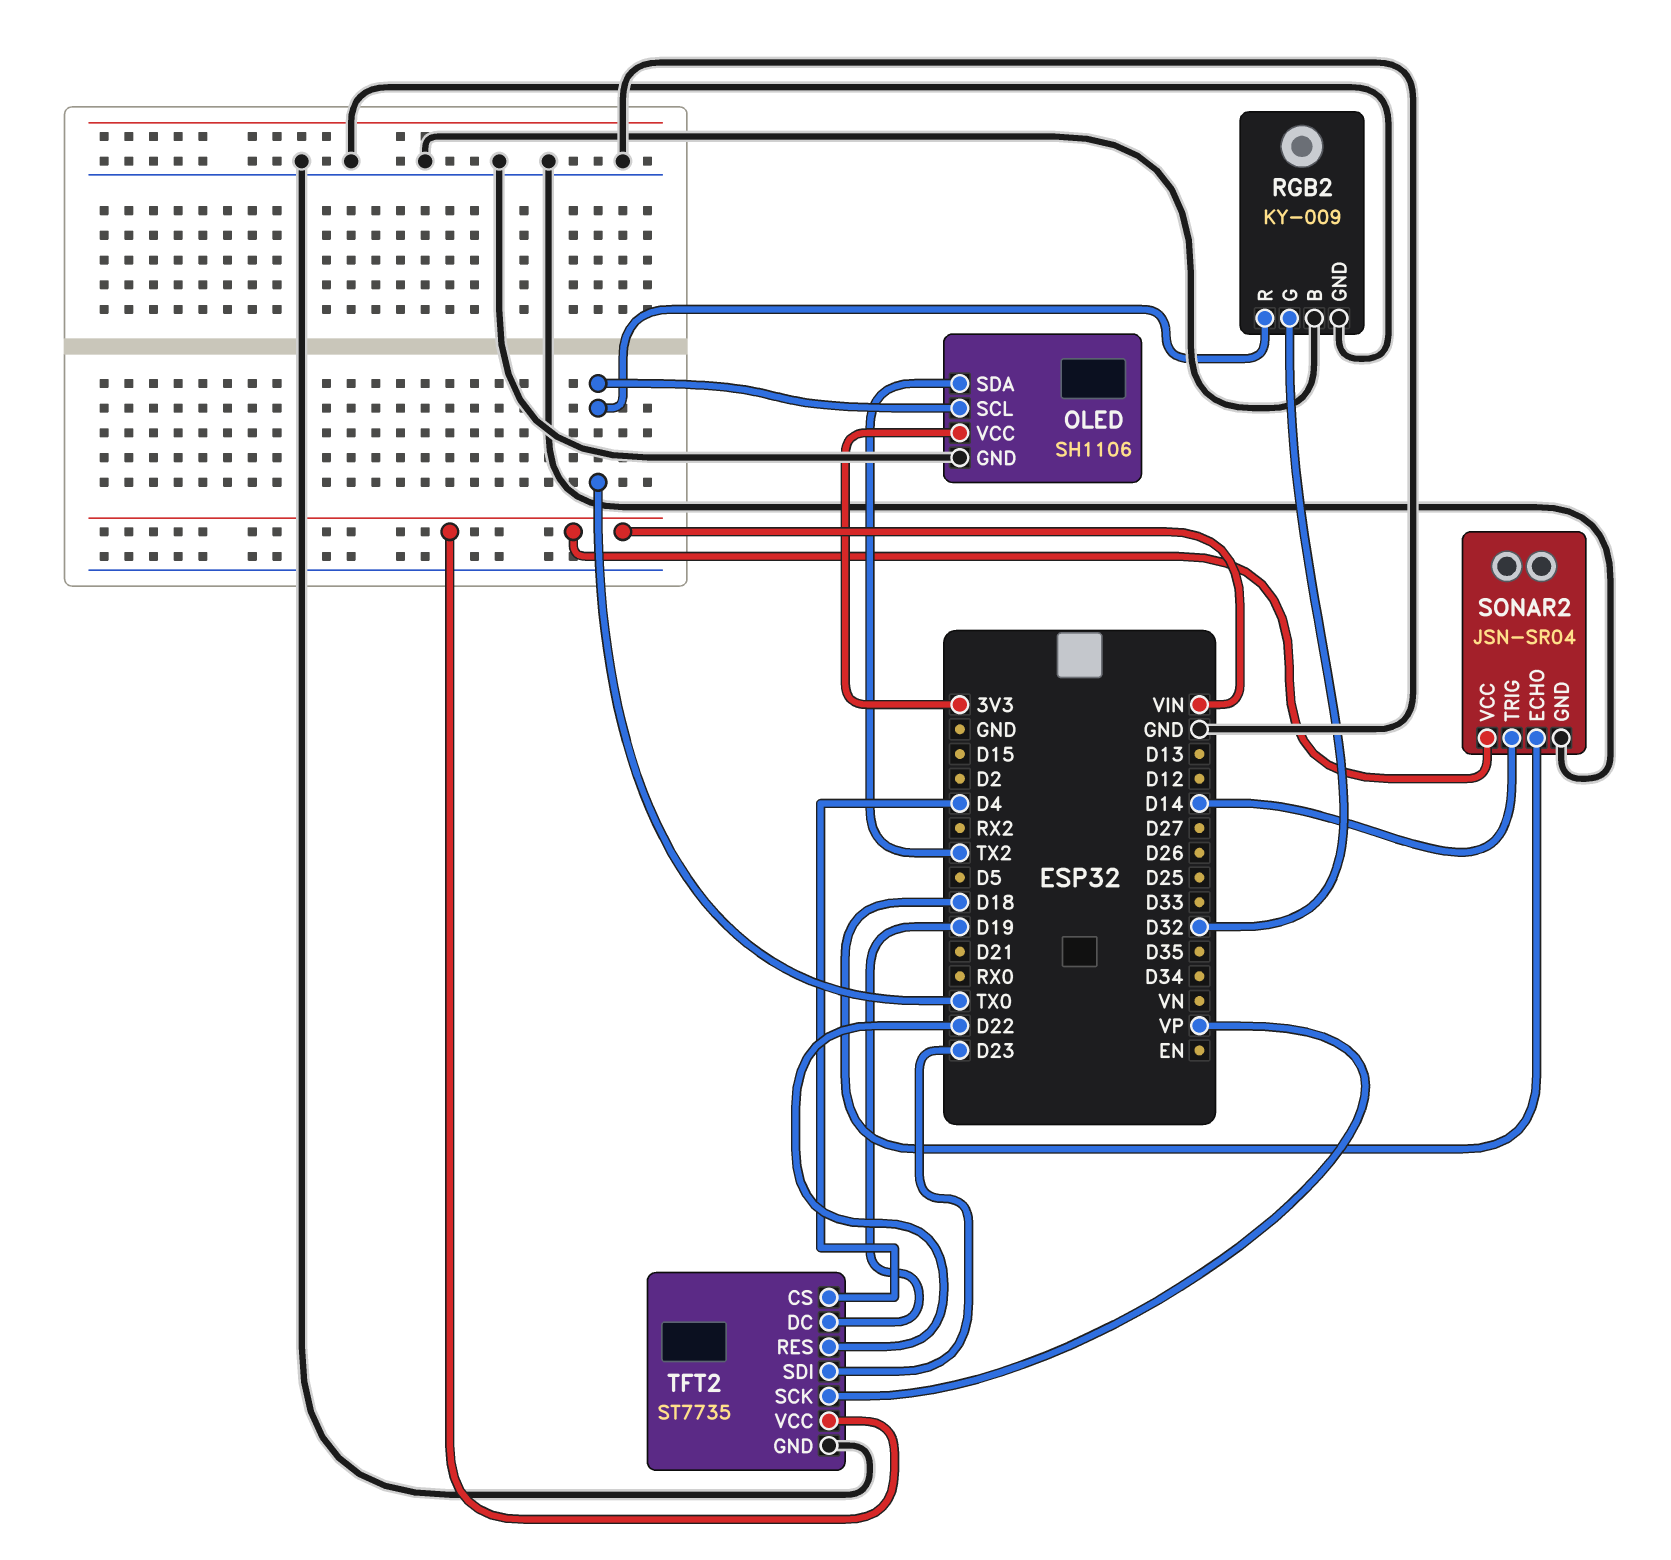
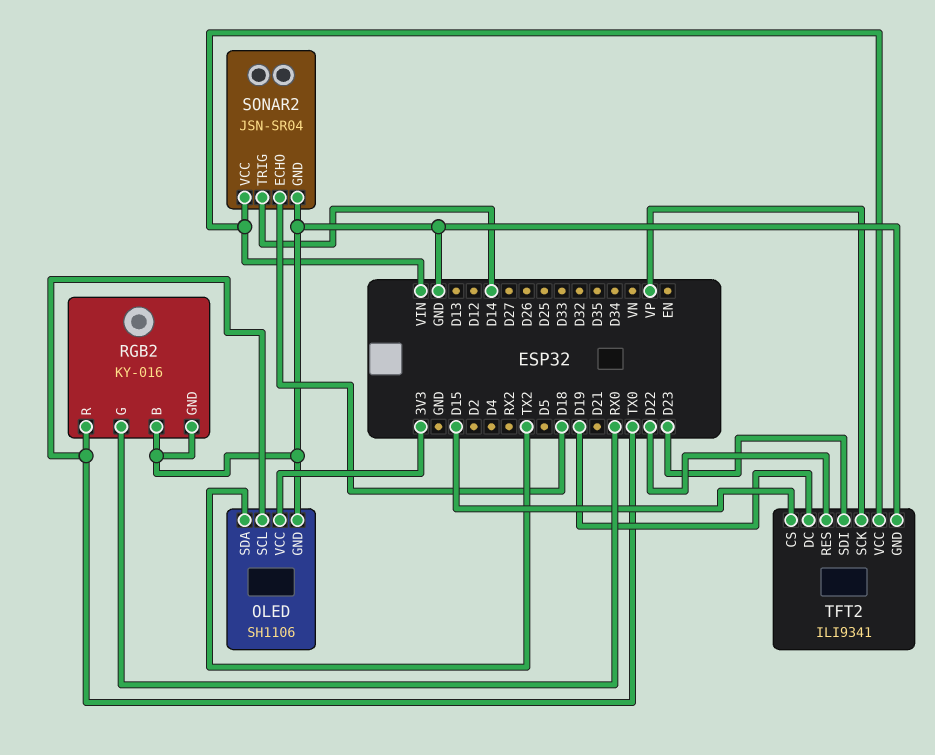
RGB2: KY-009 -> KY-016
RGB2 pin G: D32 -> RX0
TFT2: ST7735 -> ILI9341
TFT2 pin CS: D4 -> D15

